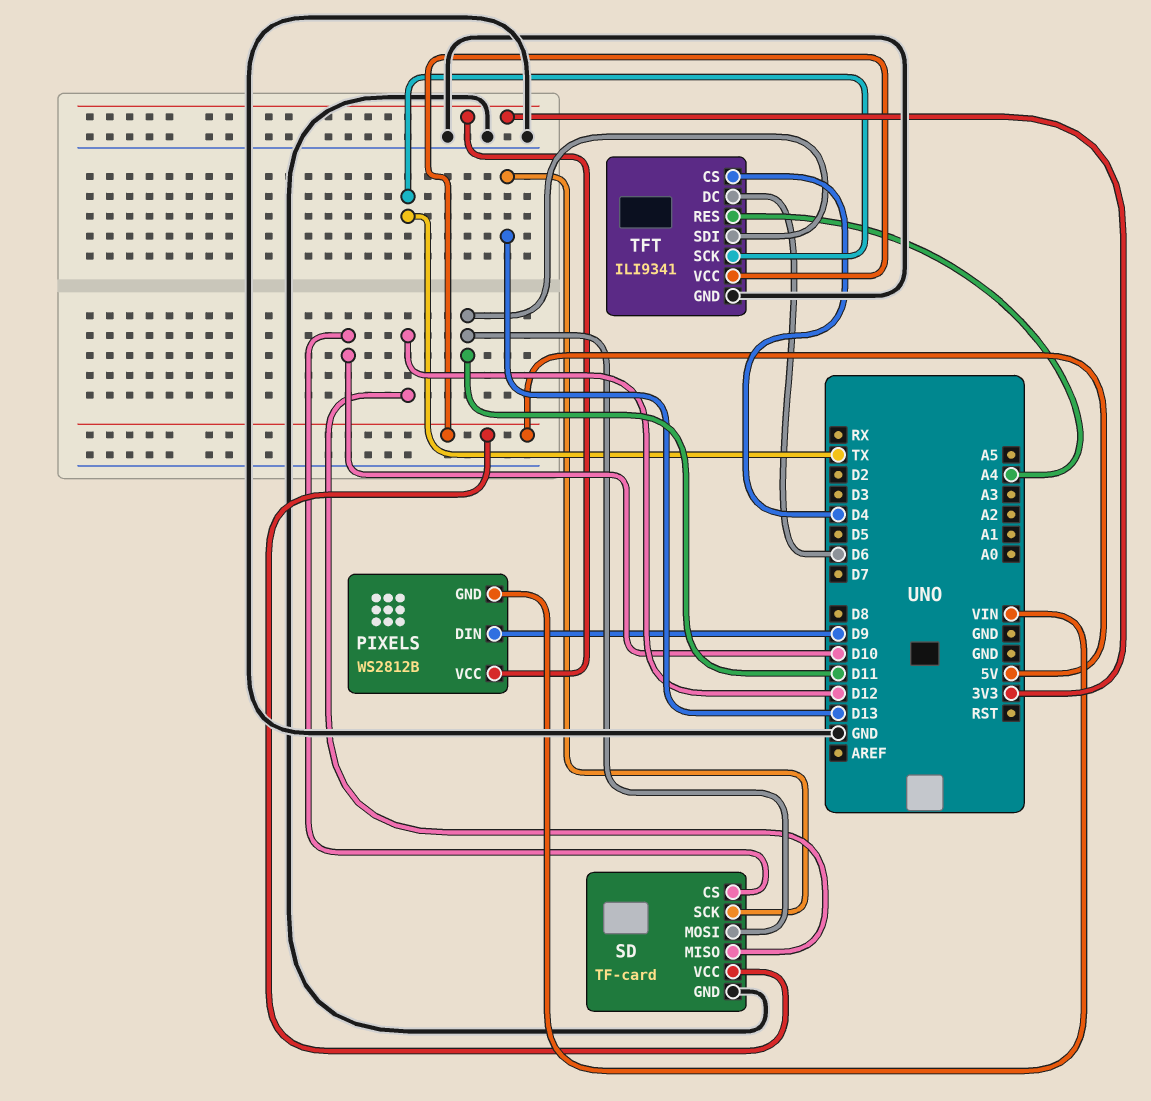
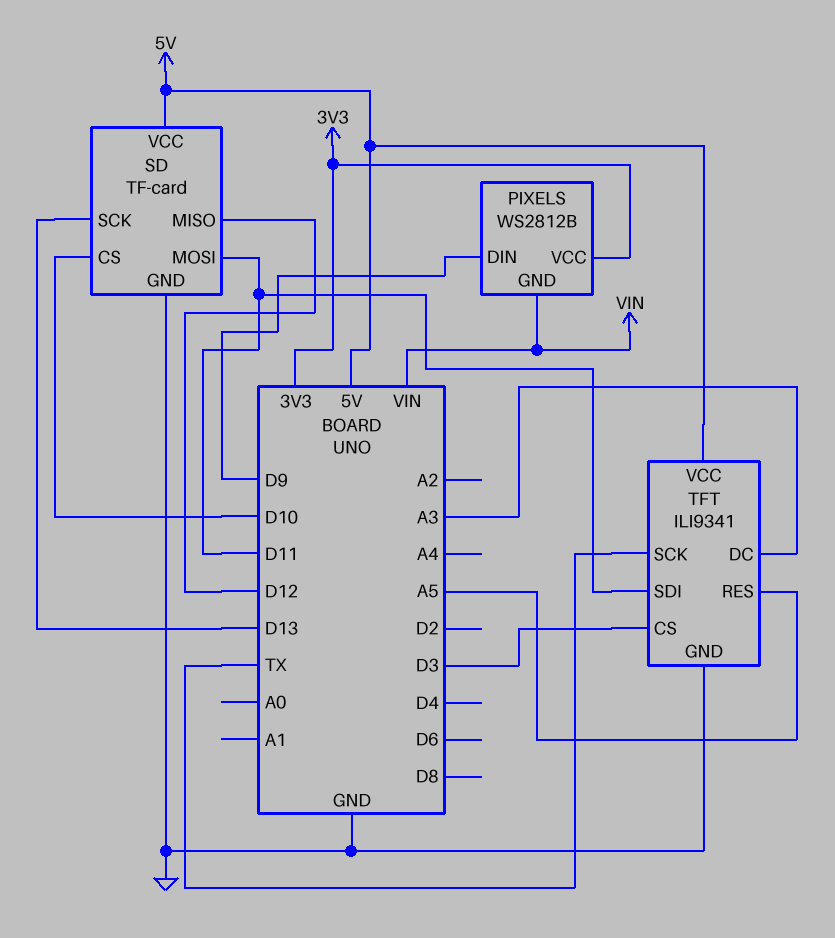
TFT pin CS: D4 -> D3
TFT pin DC: D6 -> A3
TFT pin RES: A4 -> A5

